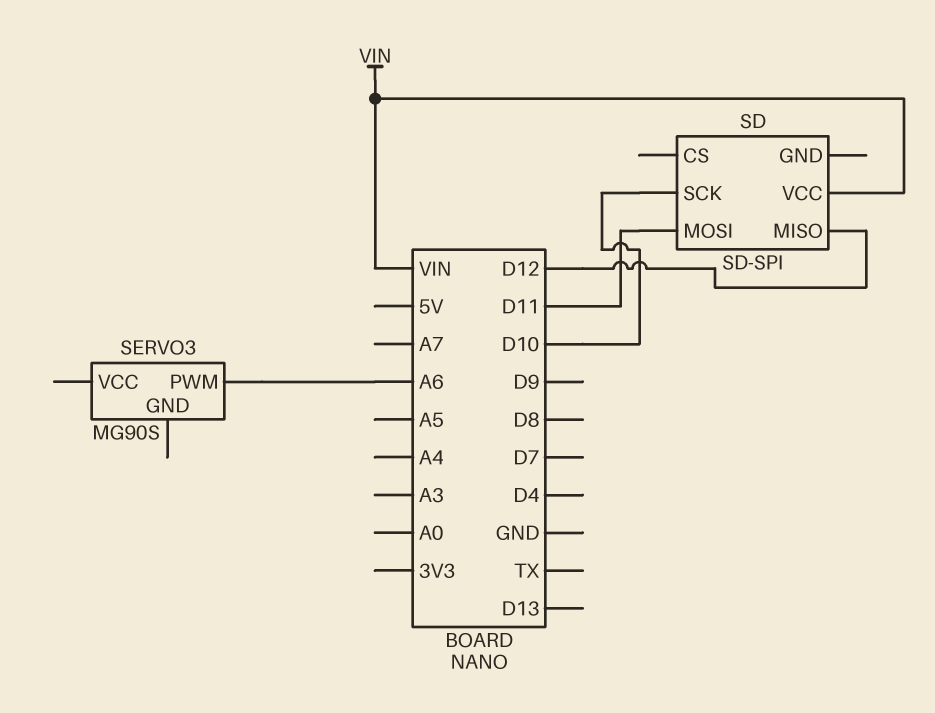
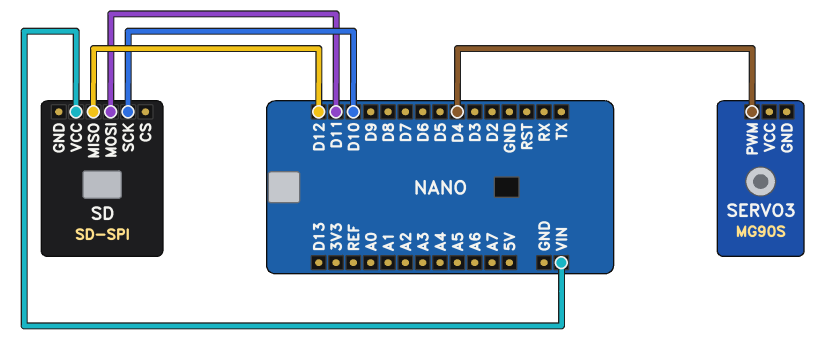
SERVO3 pin PWM: A6 -> D4

